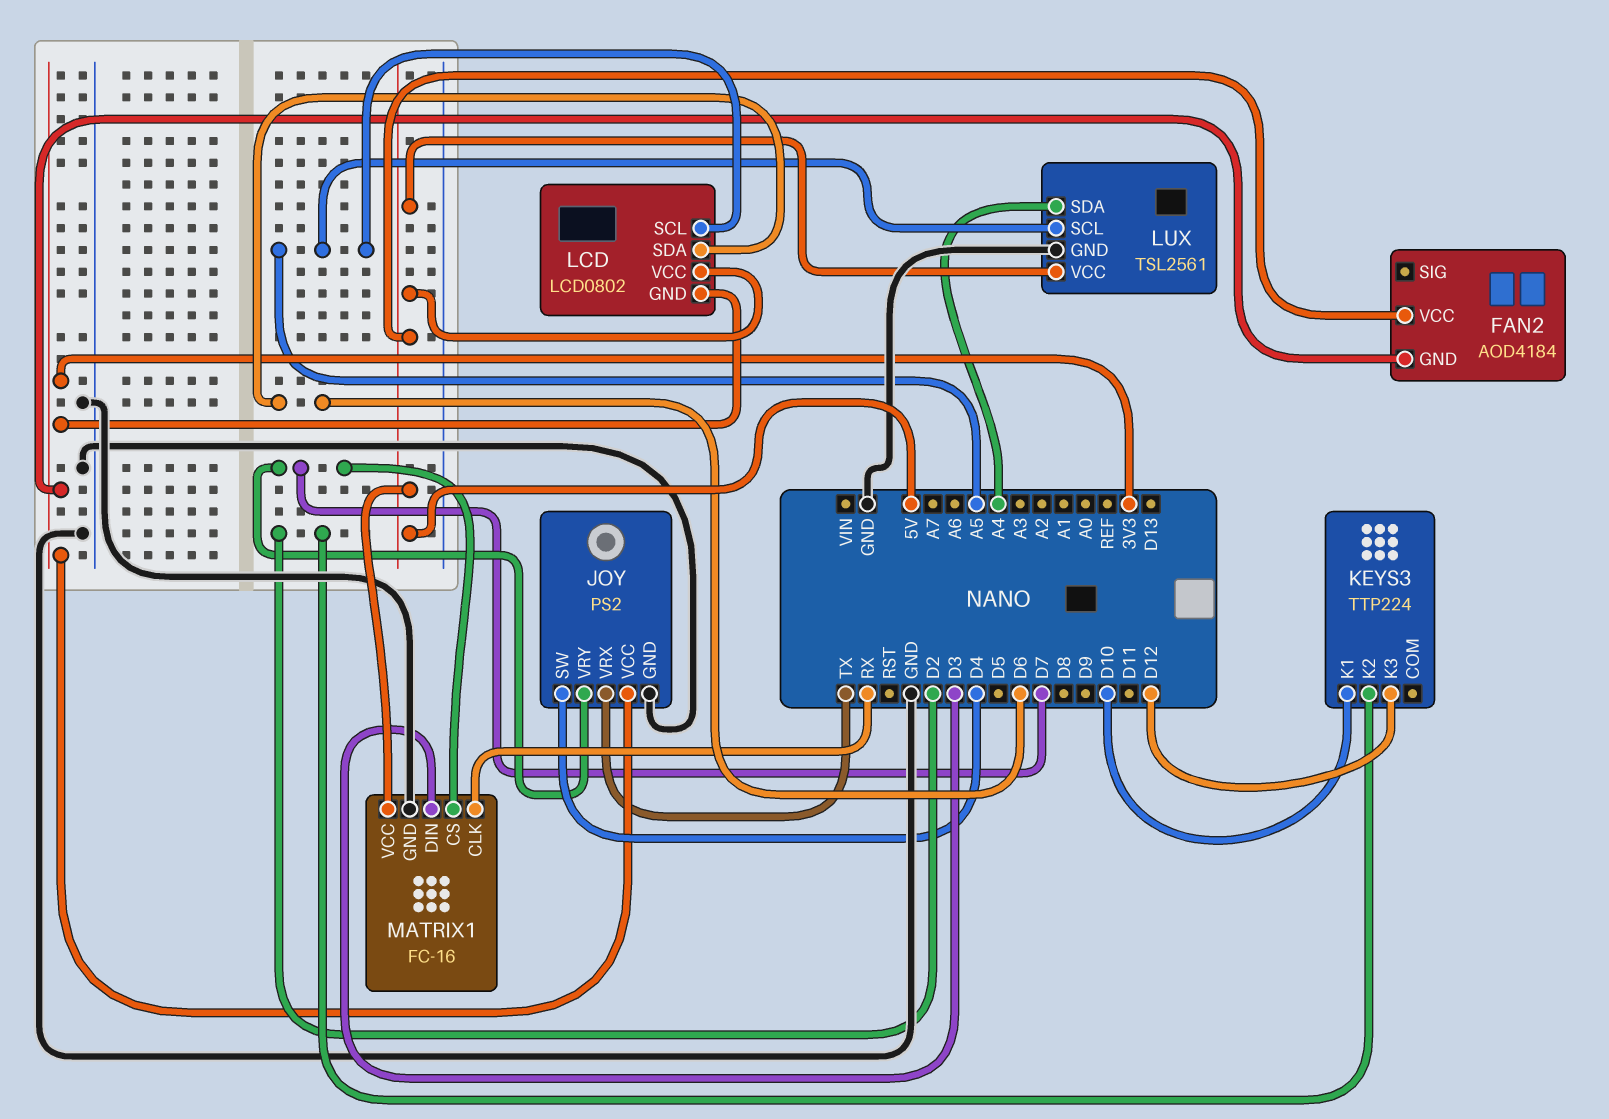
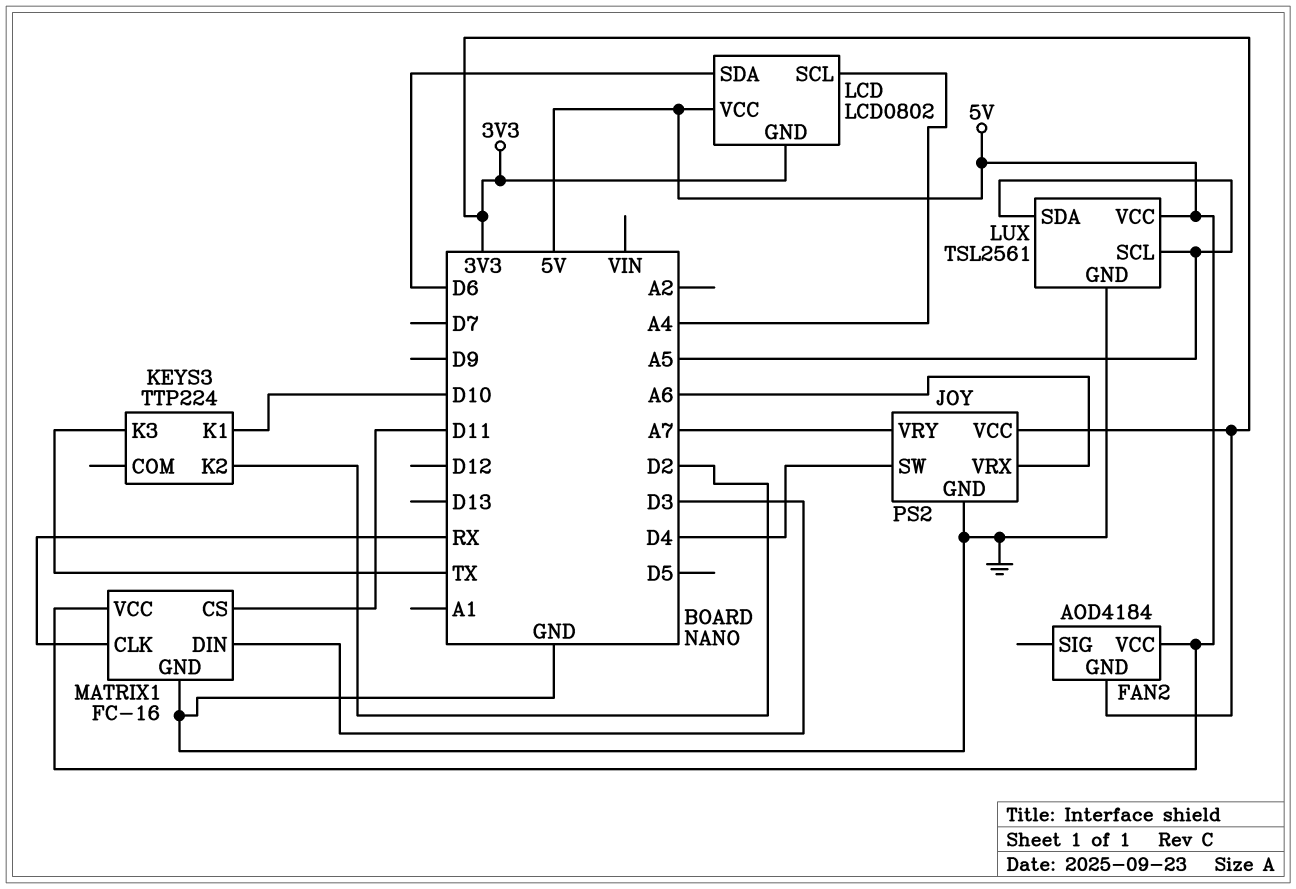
JOY pin VRX: TX -> A6
JOY pin VRY: D7 -> A7
KEYS3 pin K3: D12 -> TX
LCD pin SCL: A5 -> A4
LUX pin SDA: A4 -> A5
MATRIX1 pin CS: D7 -> D11

